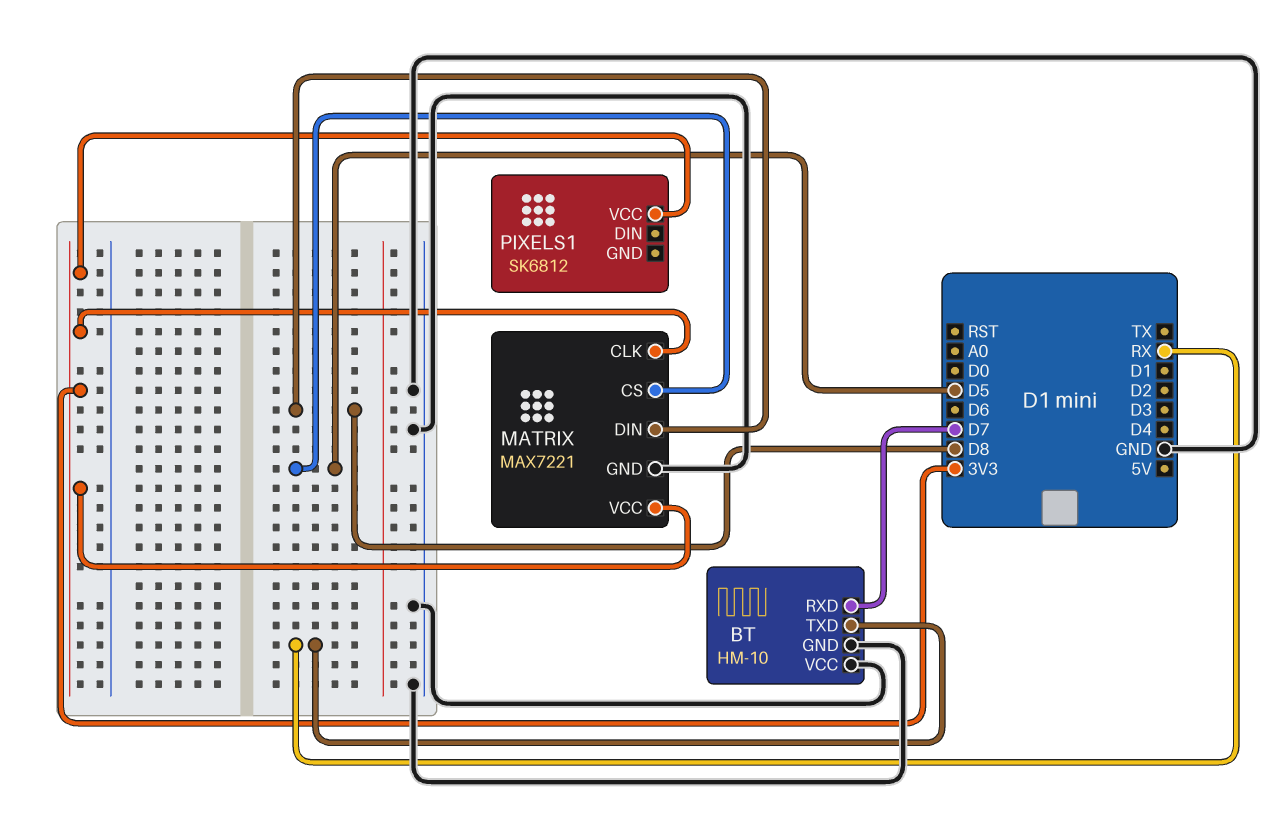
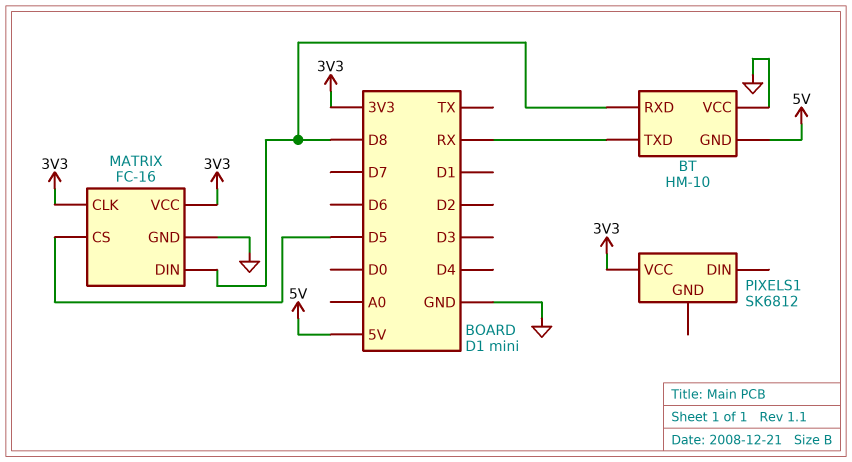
BT pin GND: GND -> 5V
BT pin RXD: D7 -> D8
MATRIX: MAX7221 -> FC-16

